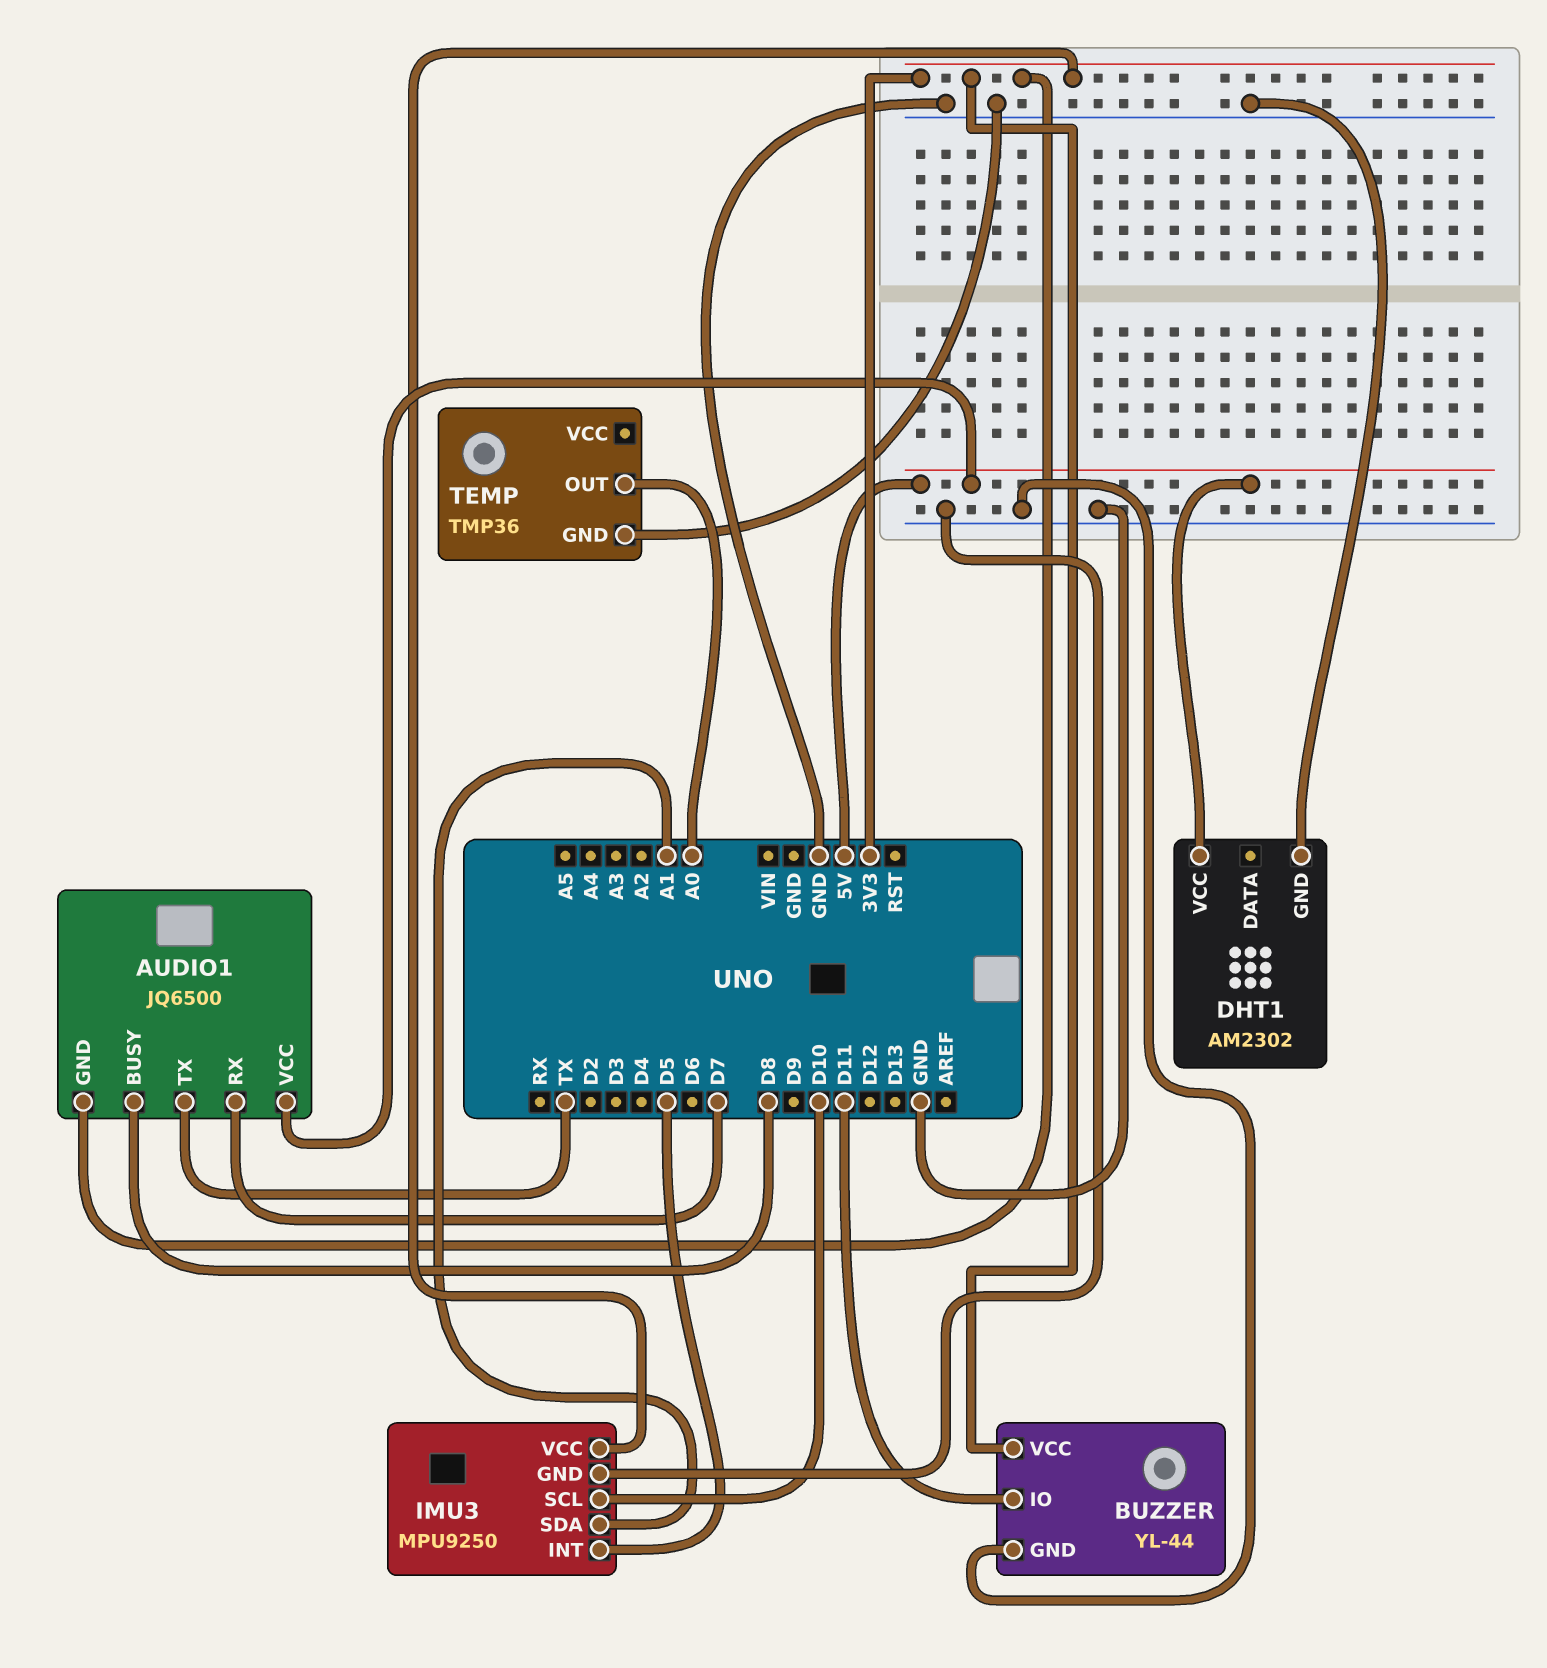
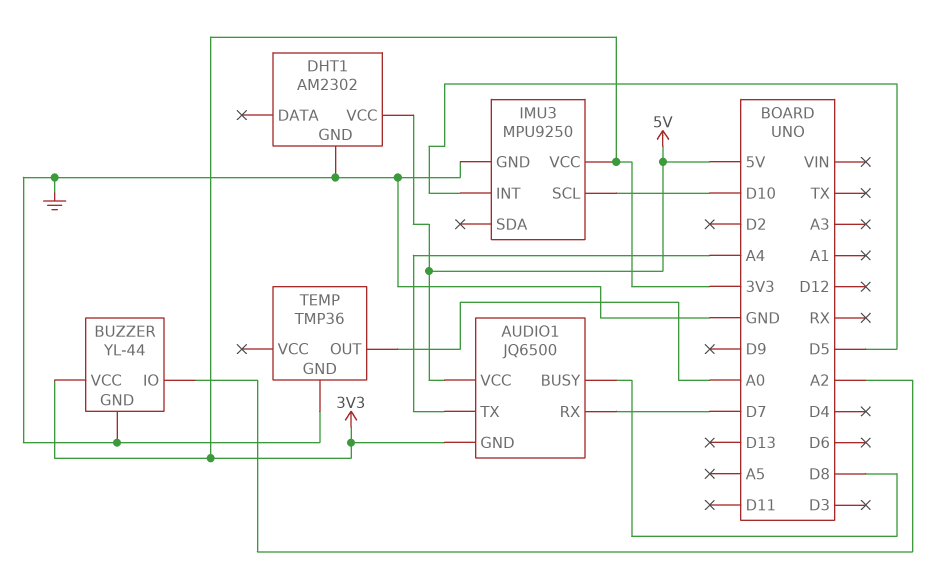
AUDIO1 pin TX: TX -> A4
BUZZER pin IO: D11 -> A2
IMU3 pin SDA: A1 -> none

